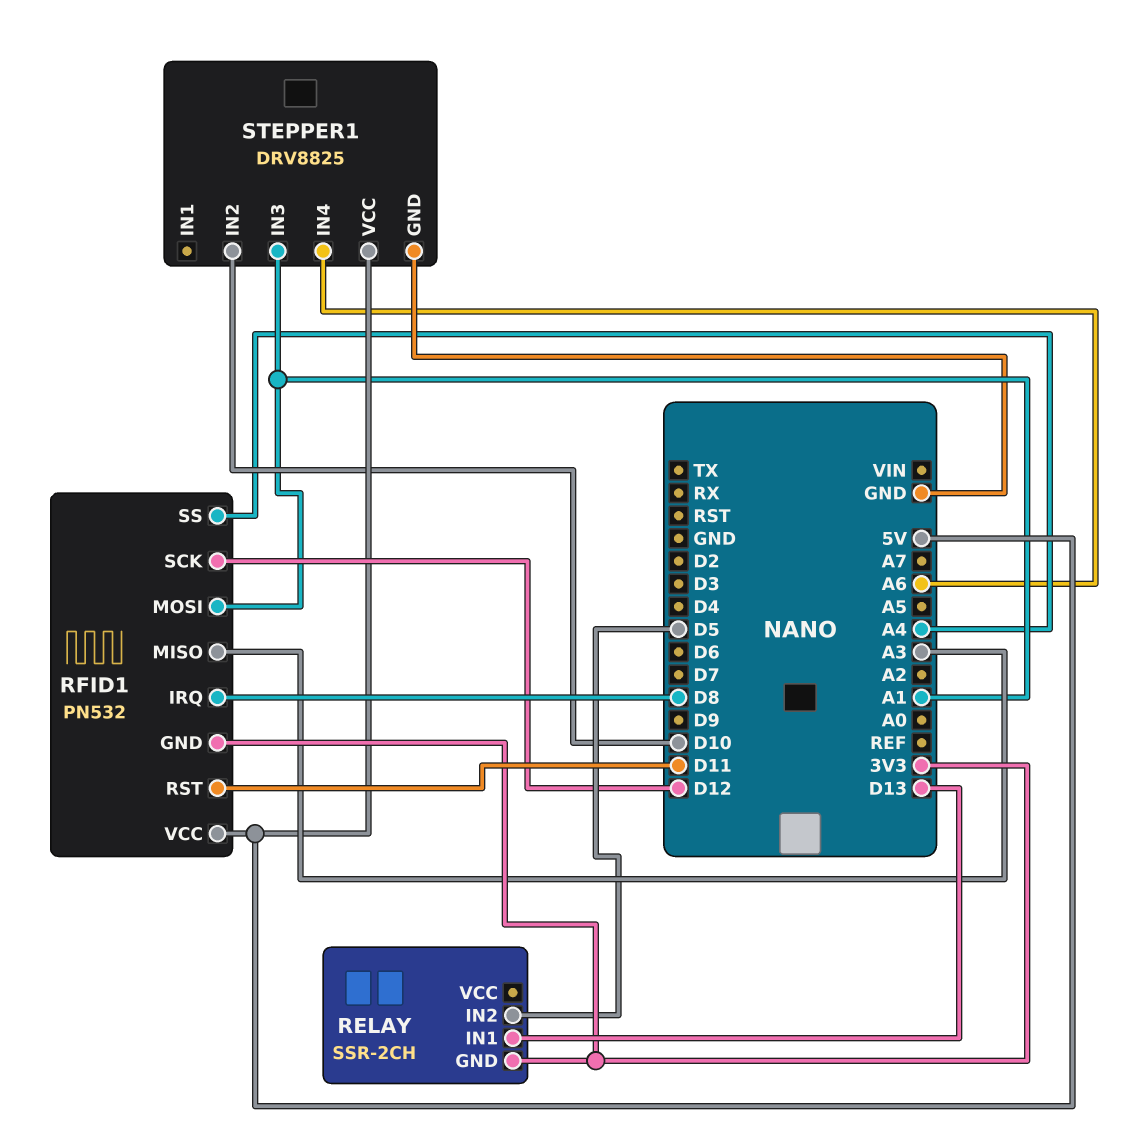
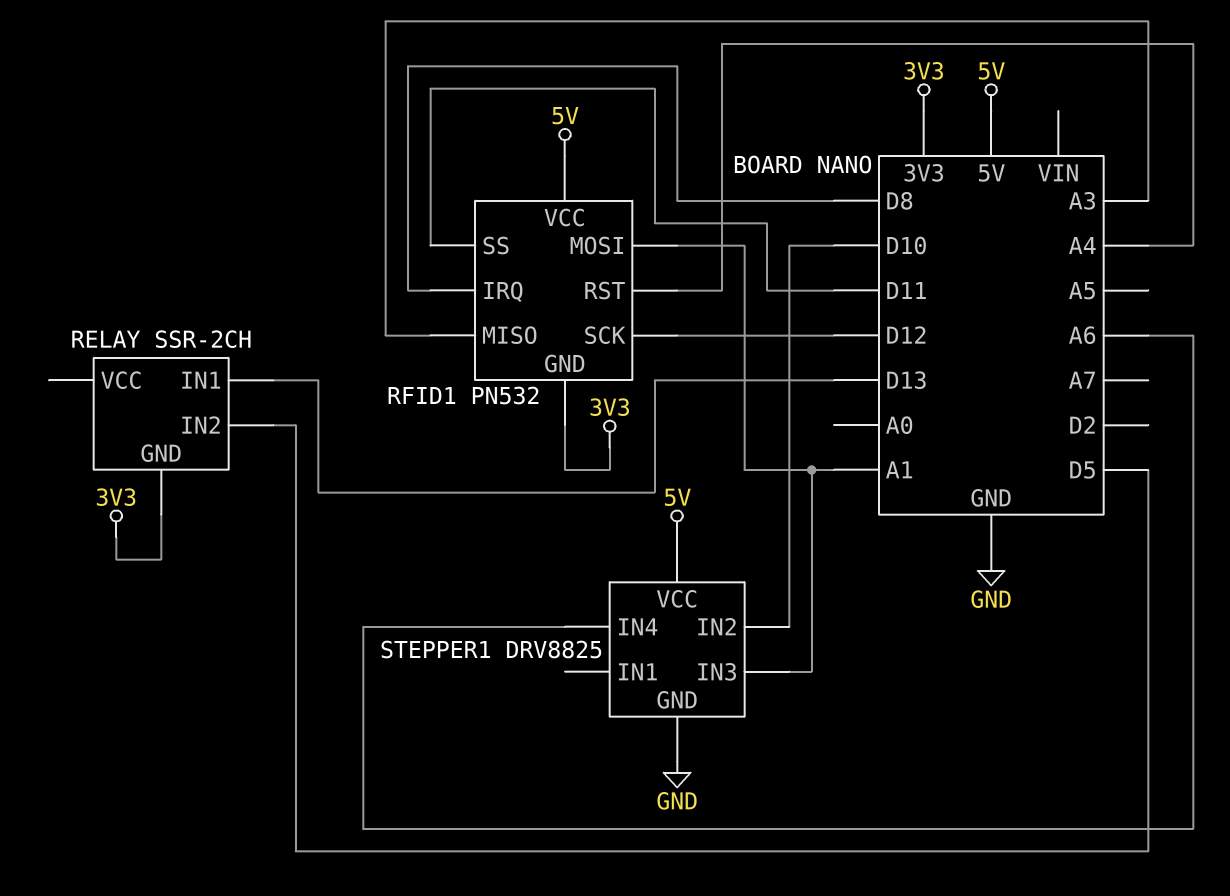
RFID1 pin RST: D11 -> A4
RFID1 pin SS: A4 -> D11

